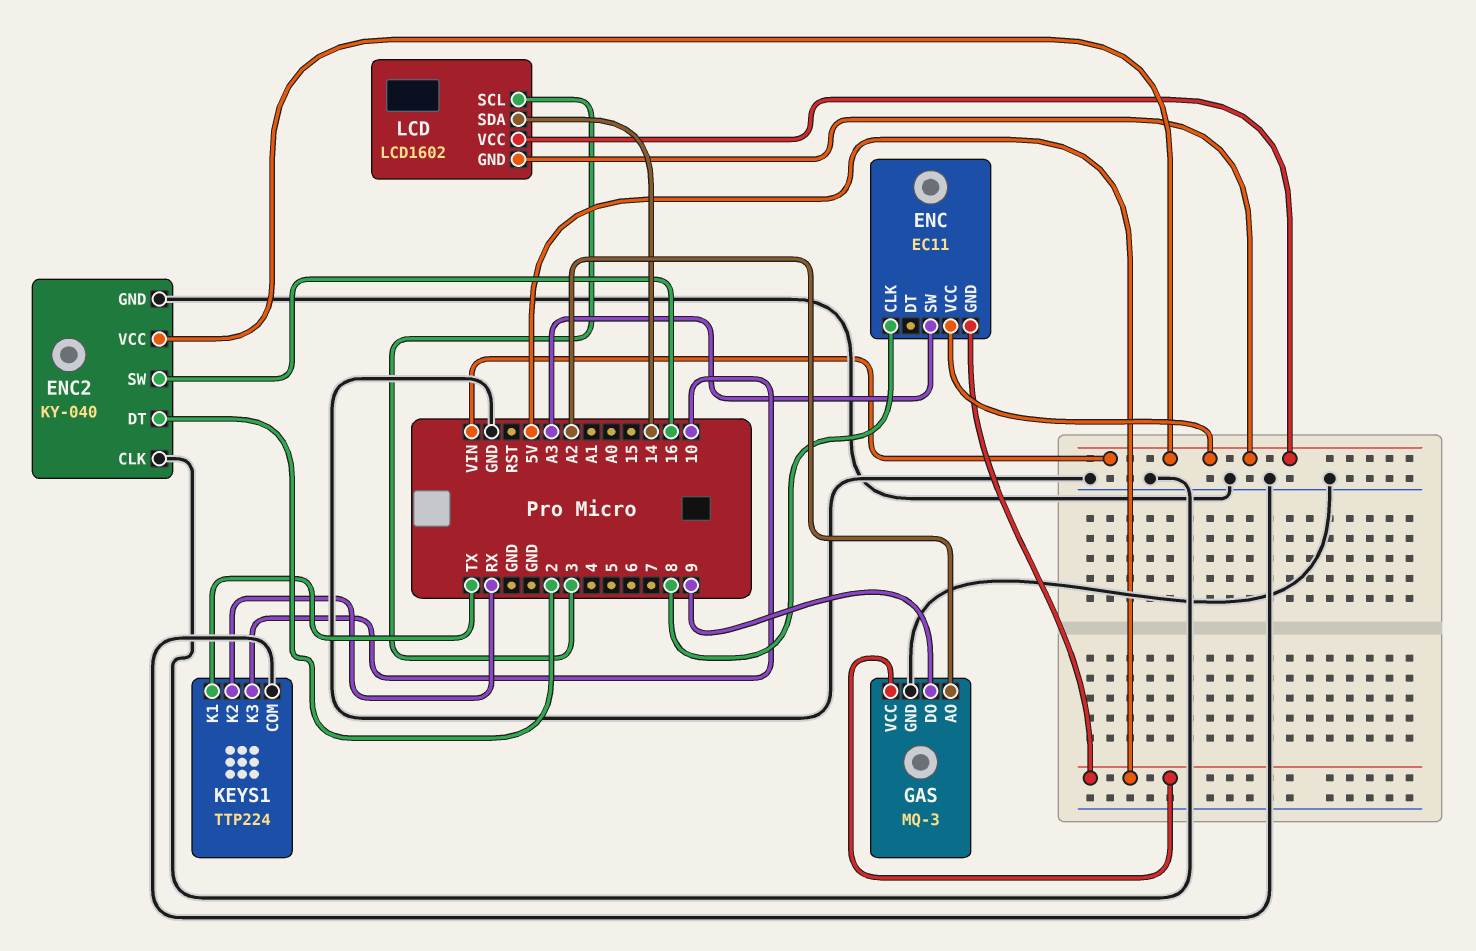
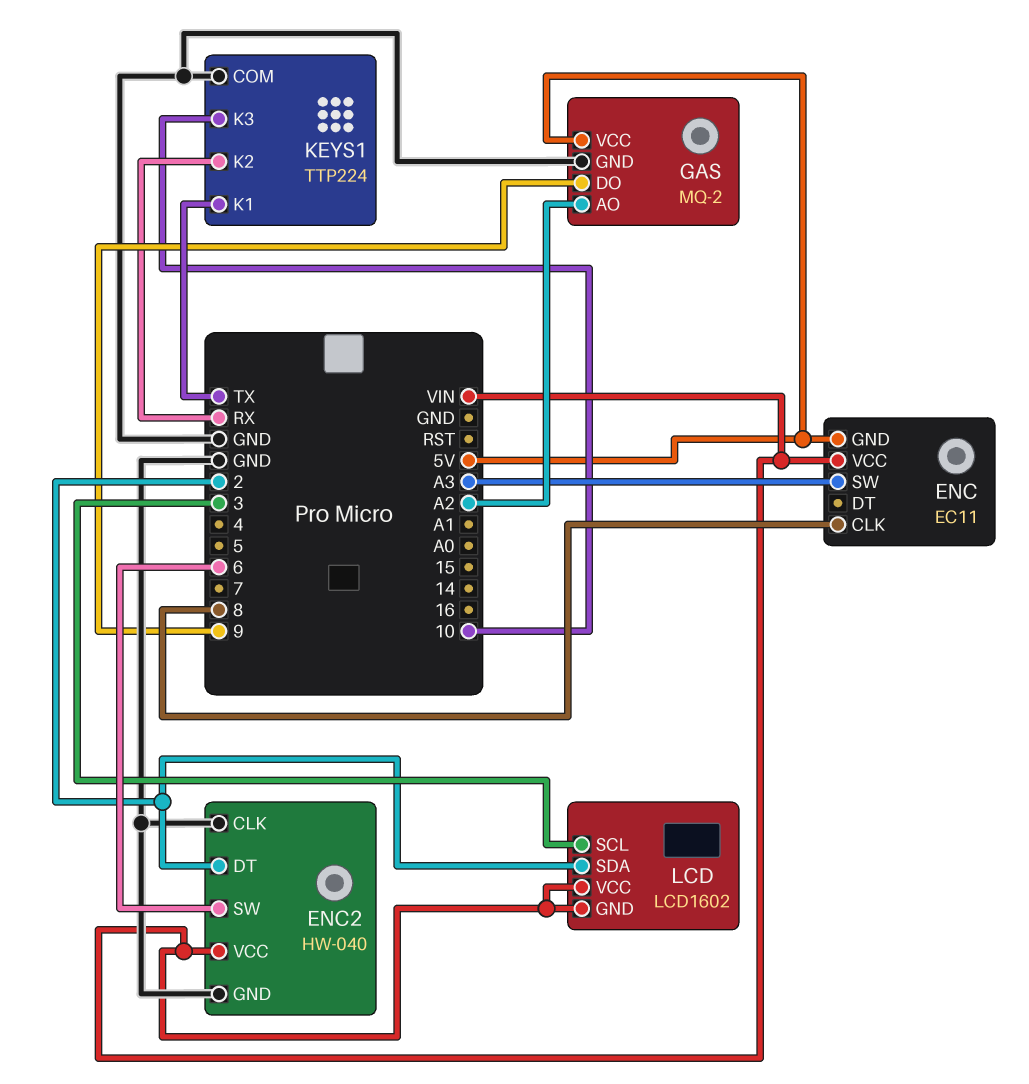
ENC2: KY-040 -> HW-040
ENC2 pin SW: 16 -> 6
GAS: MQ-3 -> MQ-2
LCD pin SDA: 14 -> 2

